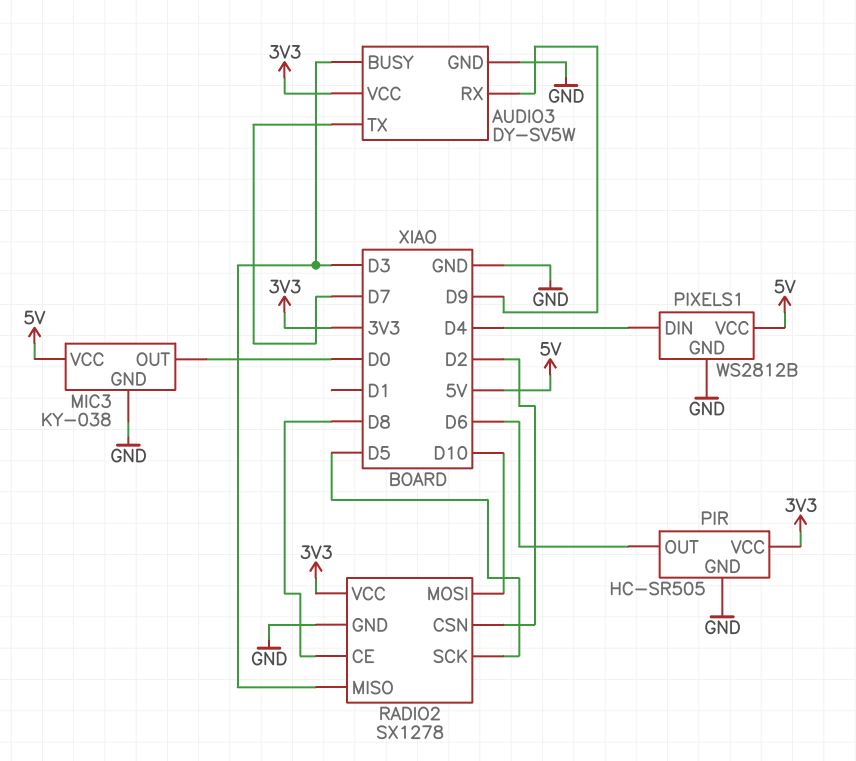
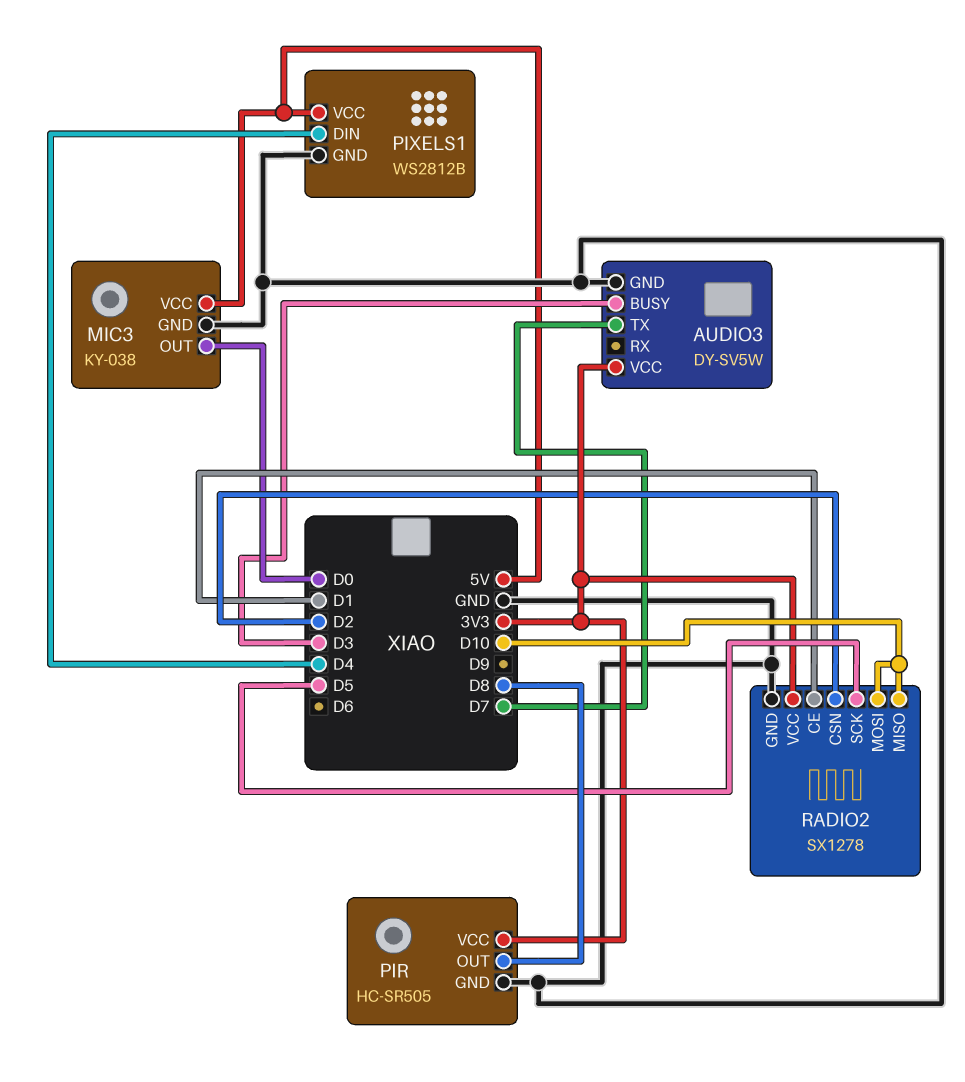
AUDIO3 pin RX: D9 -> none
PIR pin OUT: D6 -> D8
RADIO2 pin CE: D8 -> D1
RADIO2 pin MISO: D3 -> D10

